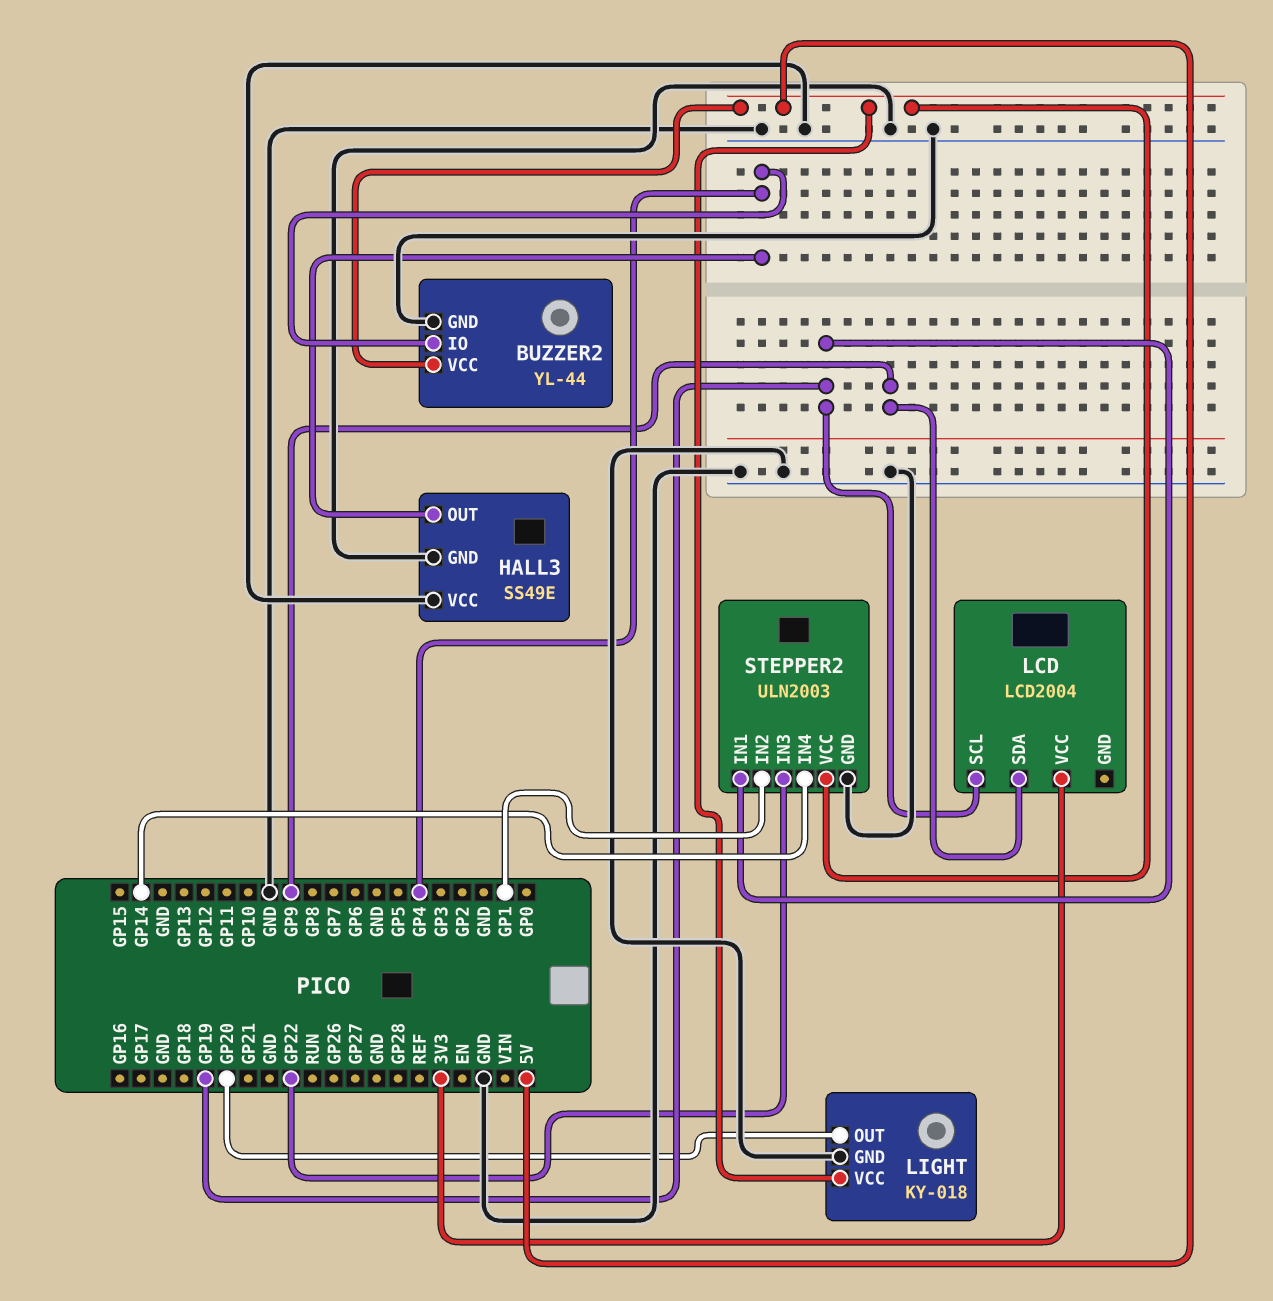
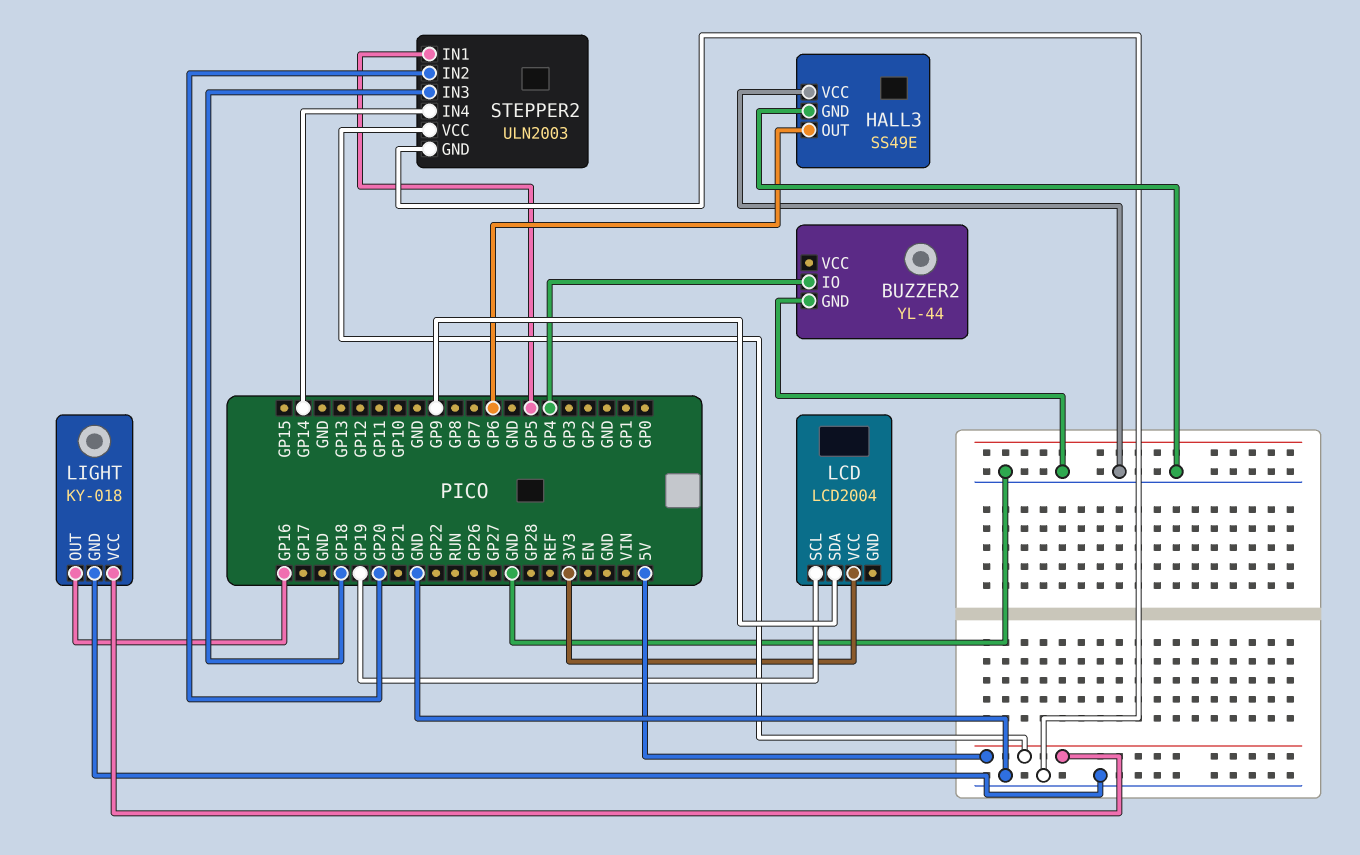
BUZZER2 pin VCC: 5V -> none
HALL3 pin OUT: GP4 -> GP6
LIGHT pin OUT: GP20 -> GP16
STEPPER2 pin IN1: GP19 -> GP5
STEPPER2 pin IN2: GP1 -> GP20
STEPPER2 pin IN3: GP22 -> GP18

